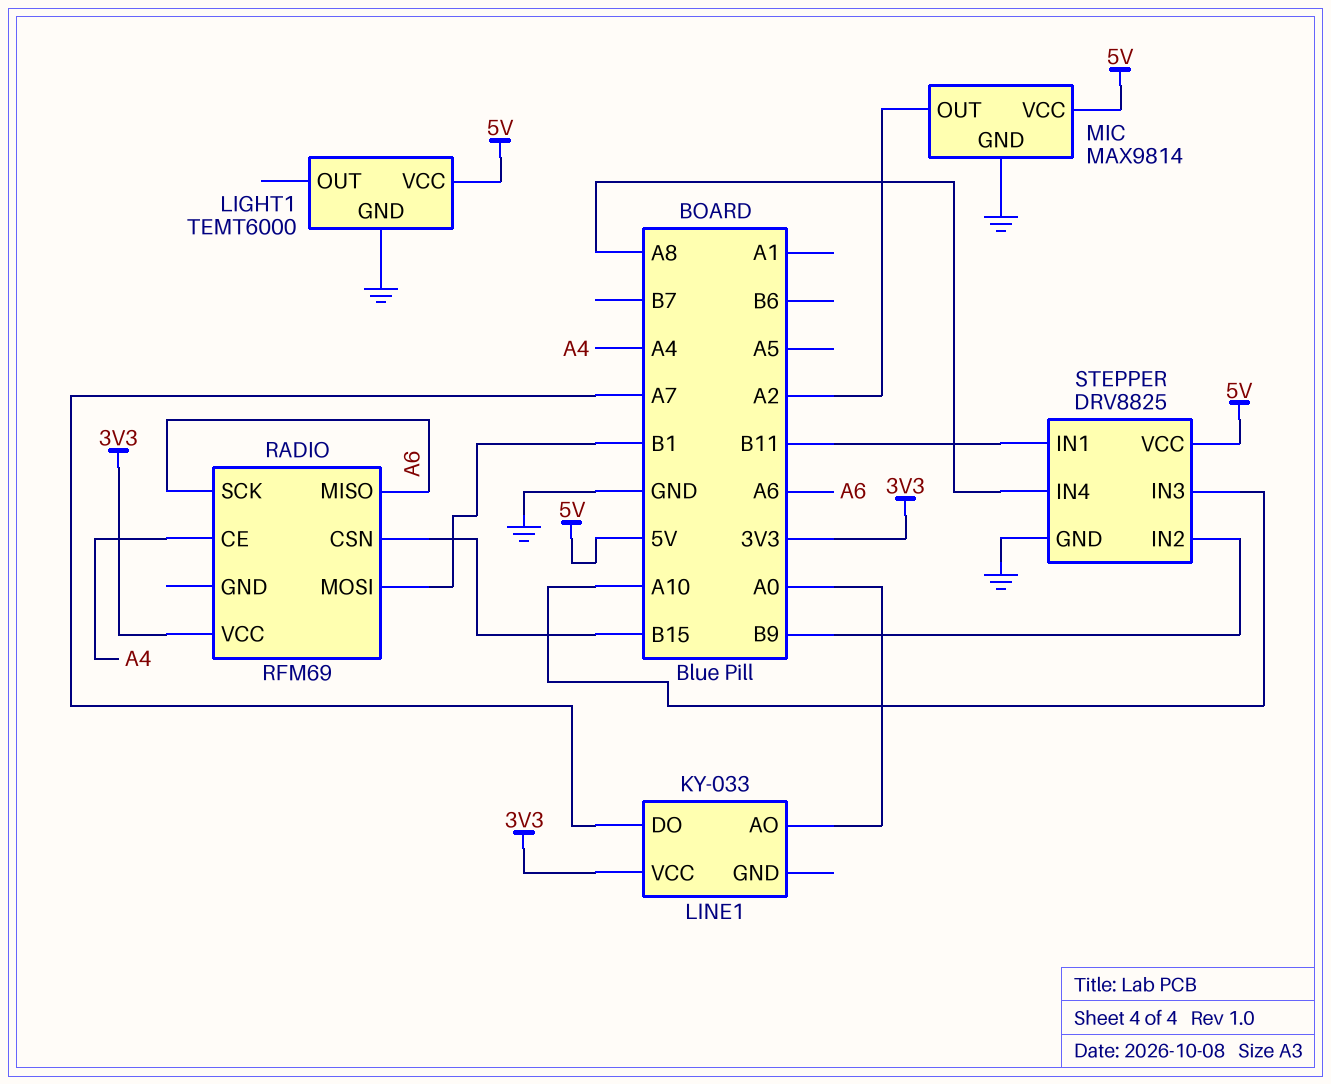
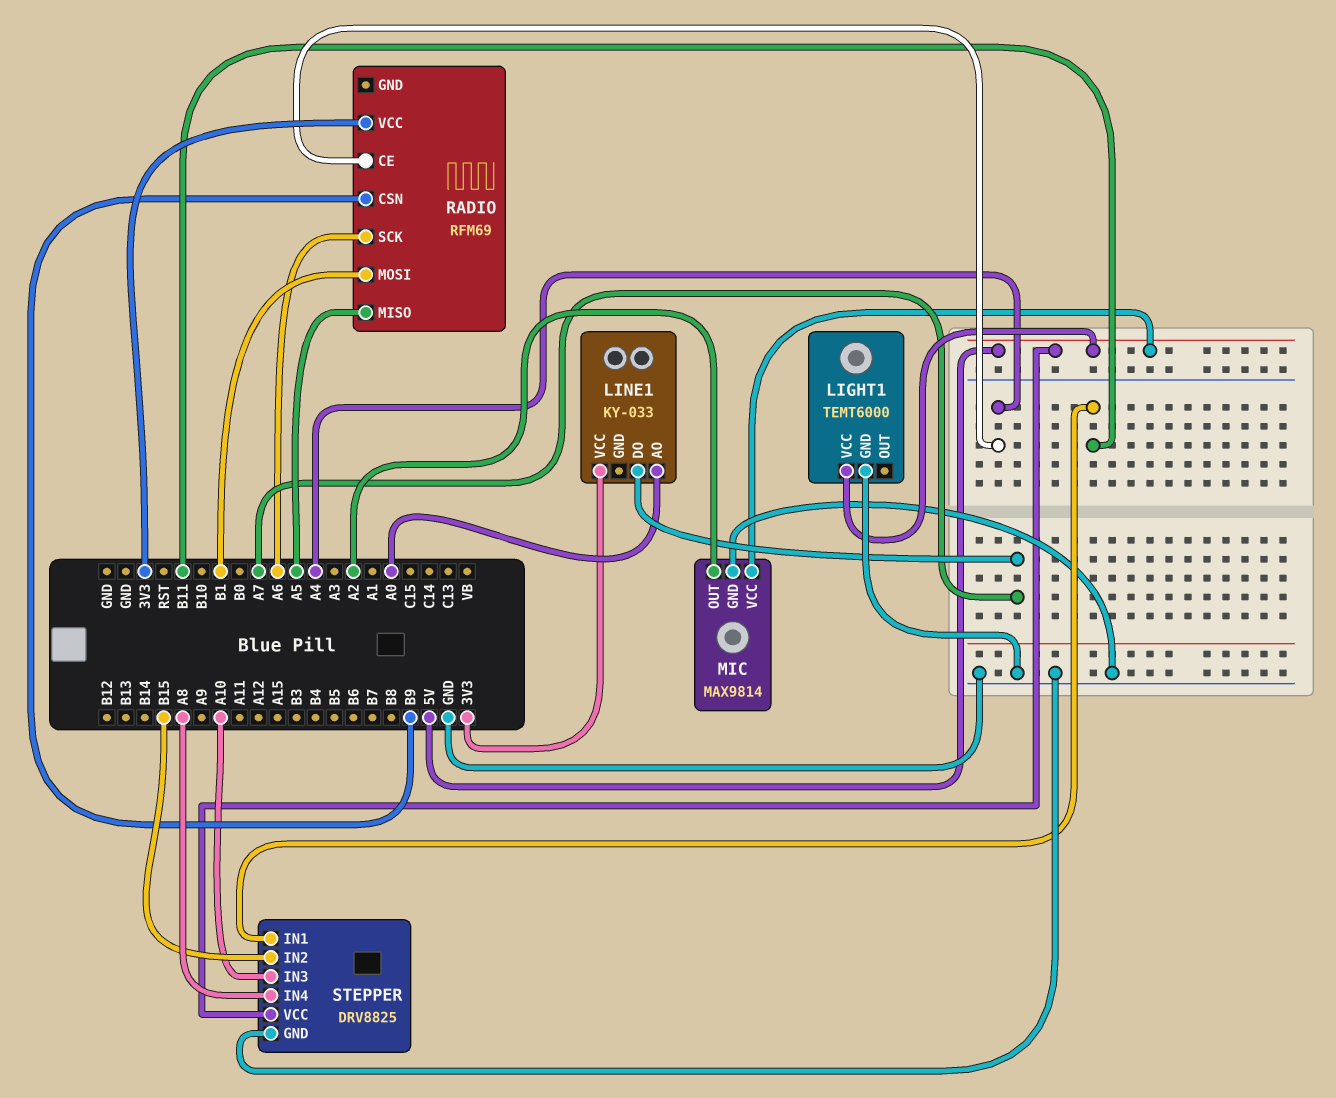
RADIO pin CSN: B15 -> B9
RADIO pin MISO: A6 -> A5
STEPPER pin IN2: B9 -> B15

